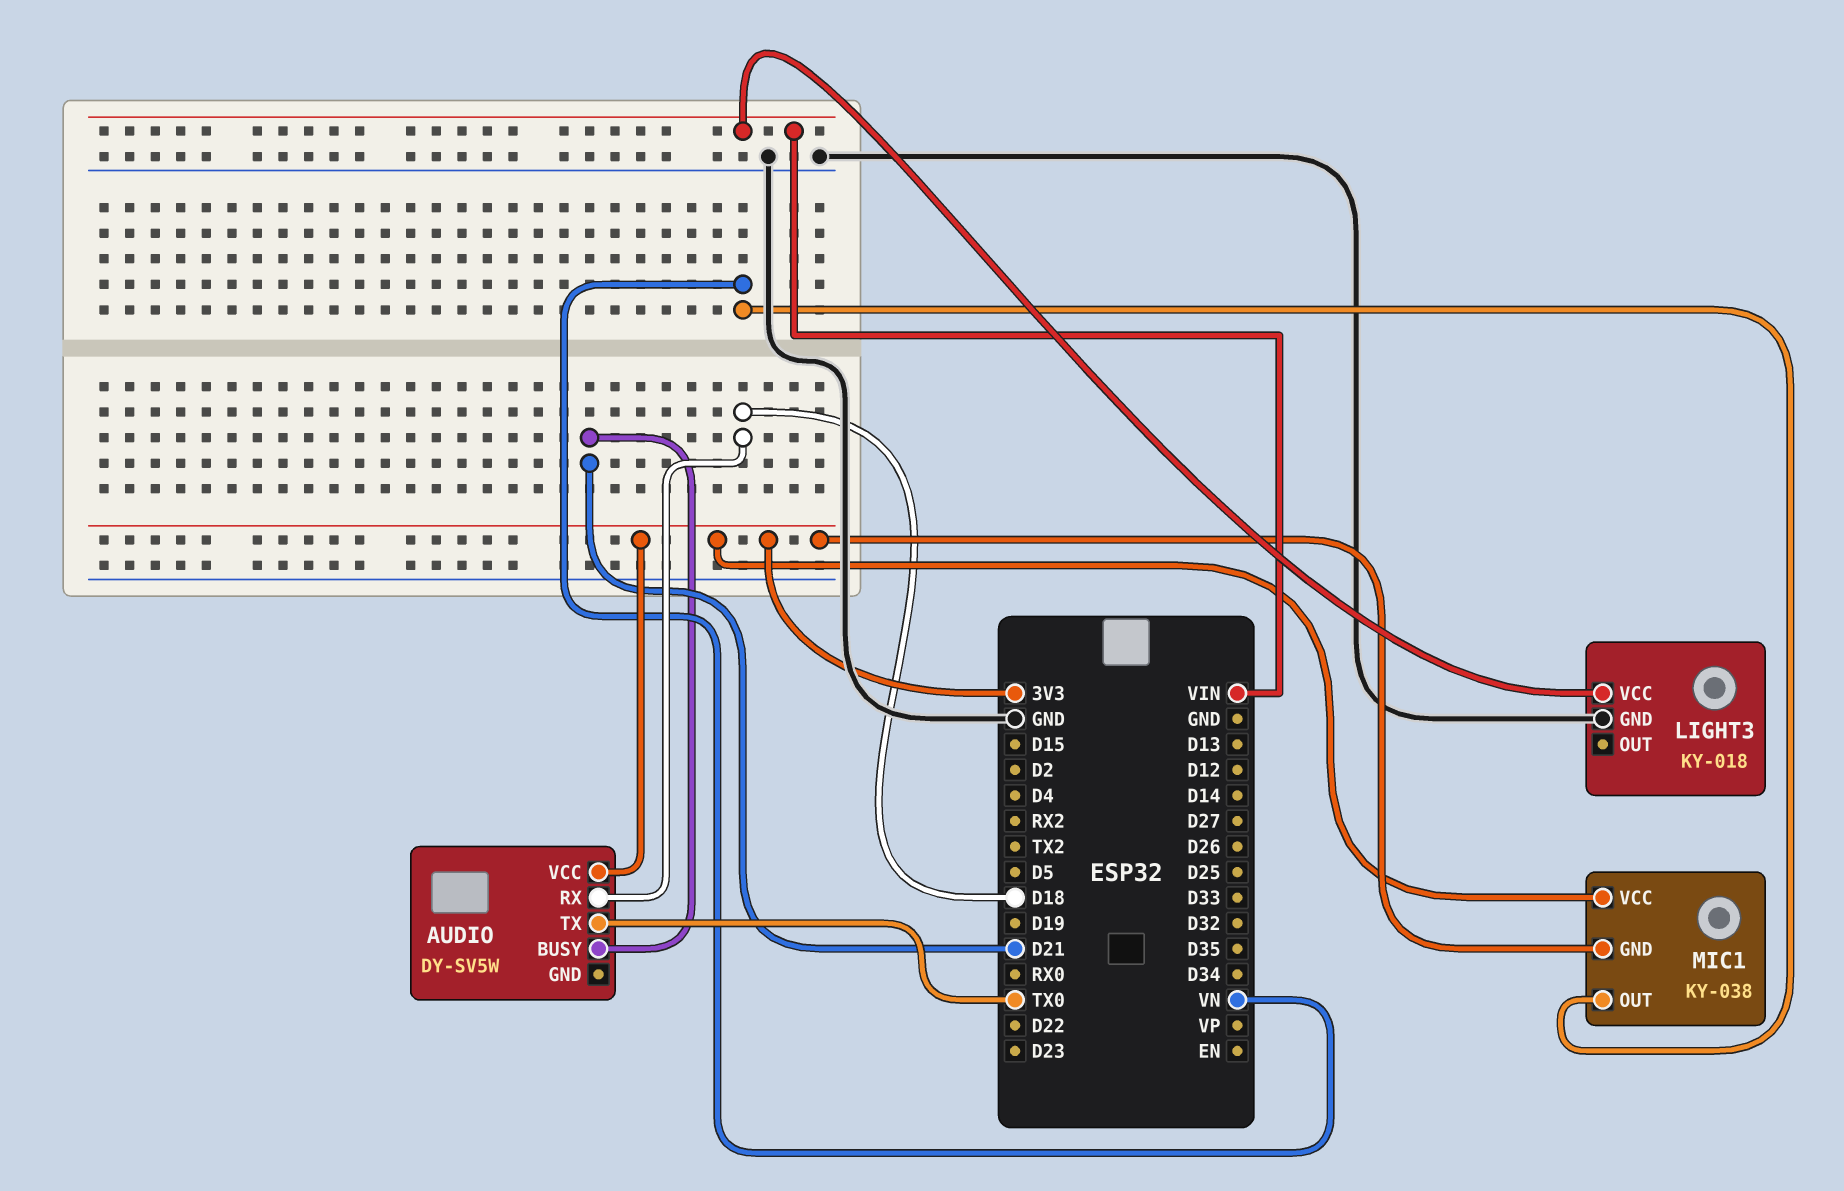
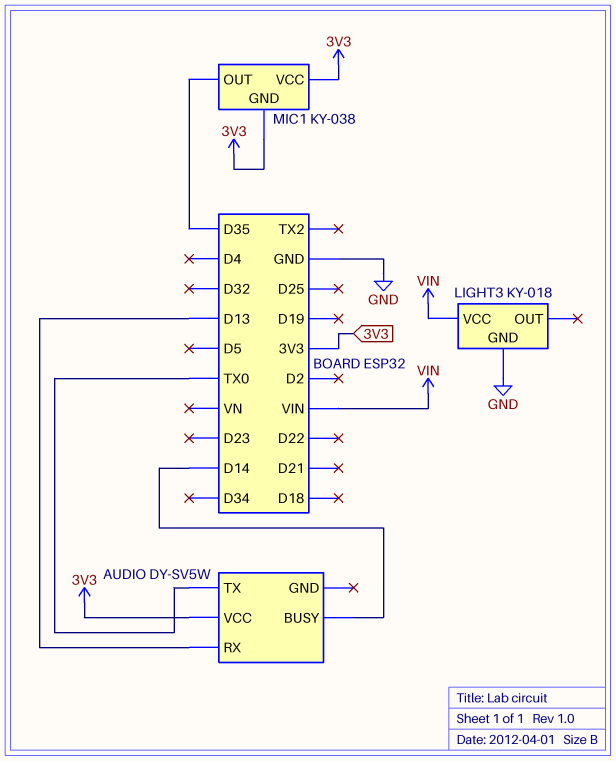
AUDIO pin BUSY: D21 -> D14
AUDIO pin RX: D18 -> D13
MIC1 pin OUT: VN -> D35

